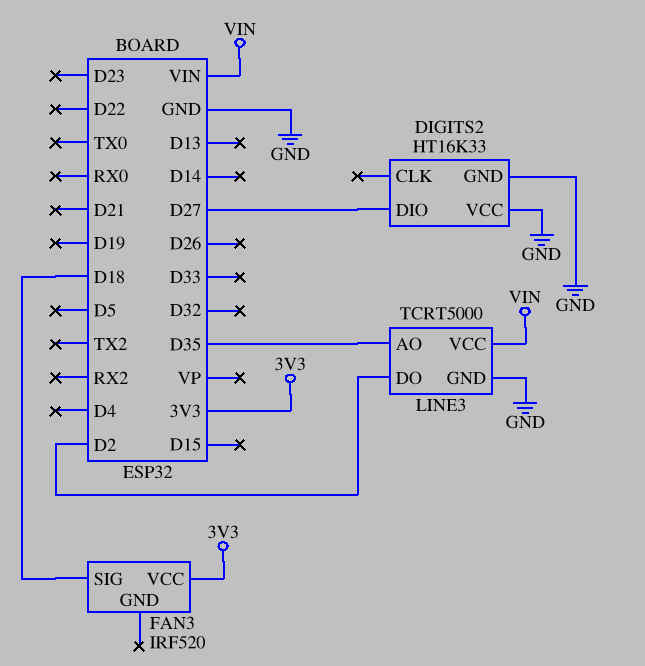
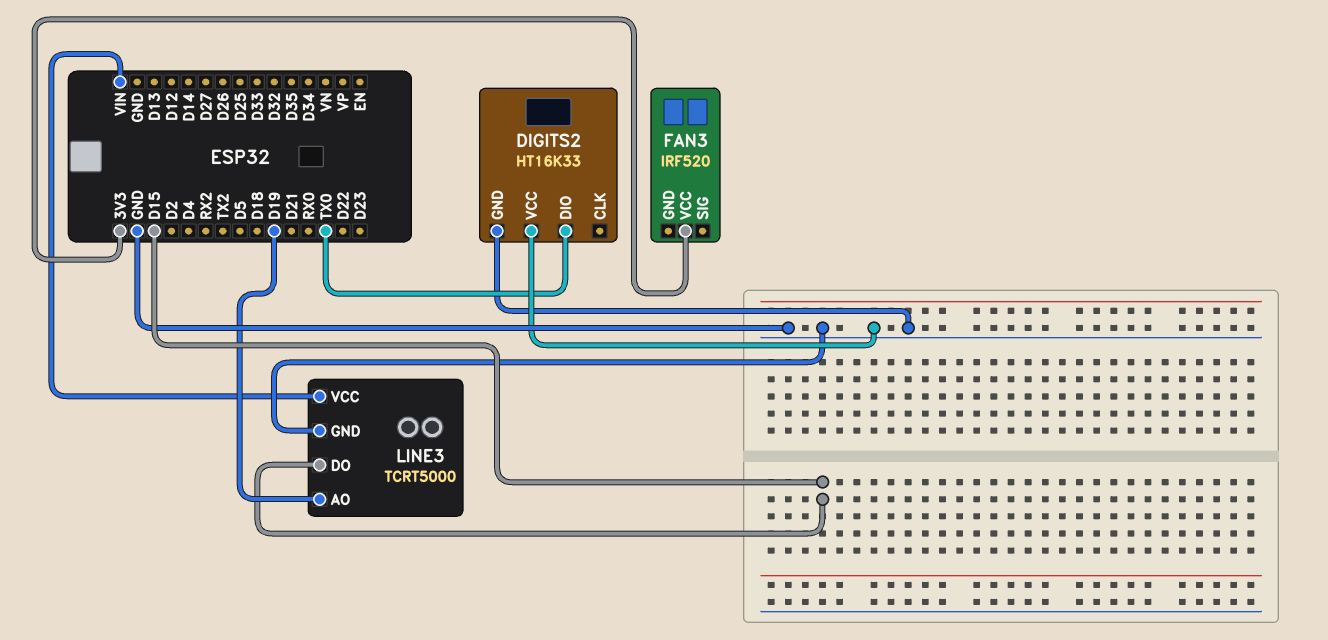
DIGITS2 pin DIO: D27 -> TX0
FAN3 pin SIG: D18 -> none
LINE3 pin AO: D35 -> D19
LINE3 pin DO: D2 -> D15

